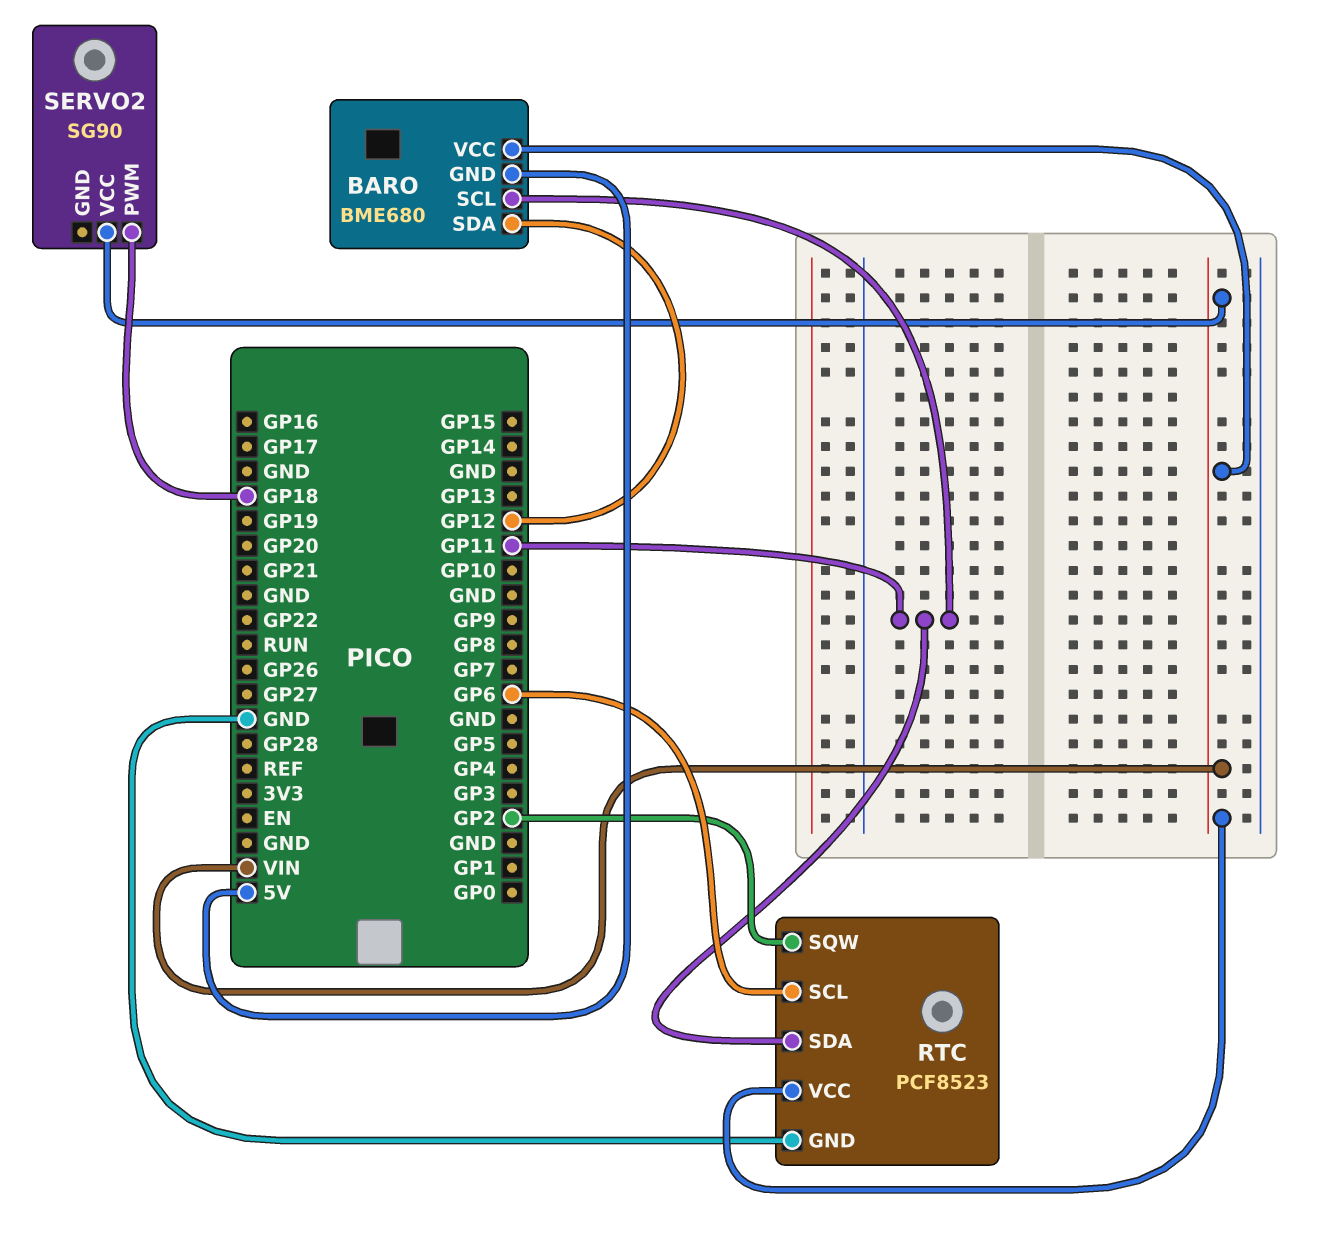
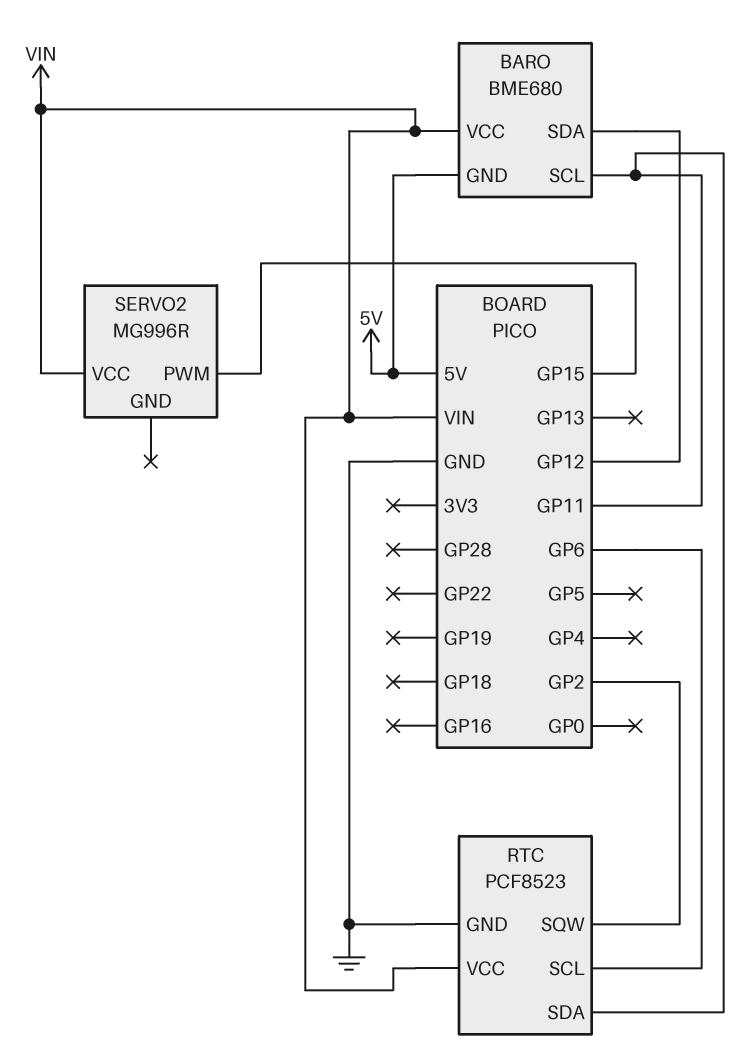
SERVO2: SG90 -> MG996R
SERVO2 pin PWM: GP18 -> GP15

